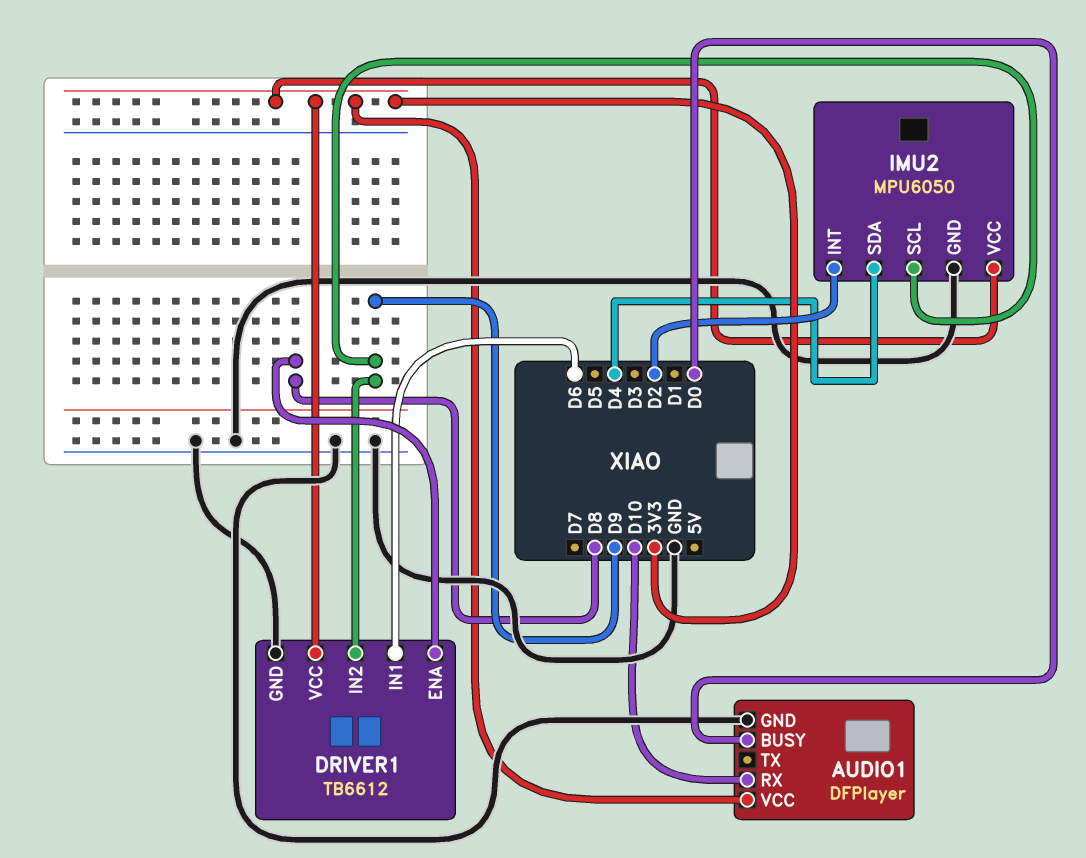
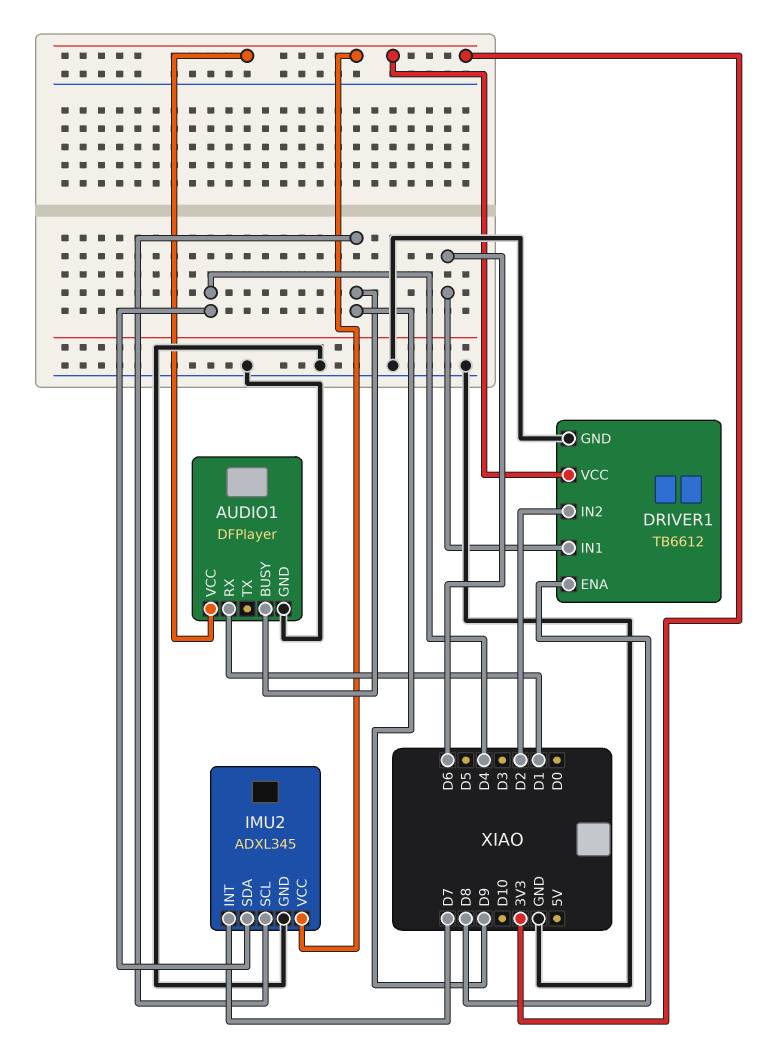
AUDIO1 pin BUSY: D0 -> D9
AUDIO1 pin RX: D10 -> D1
DRIVER1 pin IN2: D9 -> D2
IMU2: MPU6050 -> ADXL345
IMU2 pin INT: D2 -> D7

